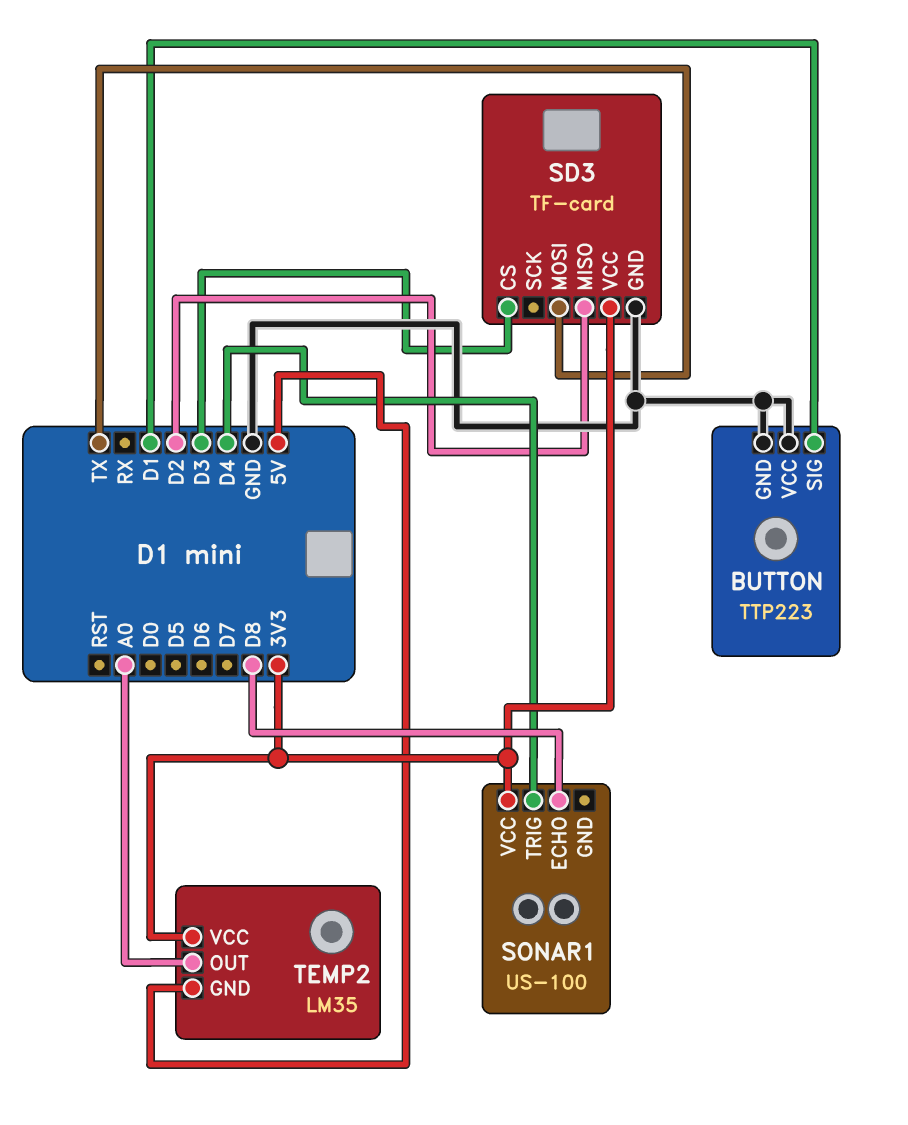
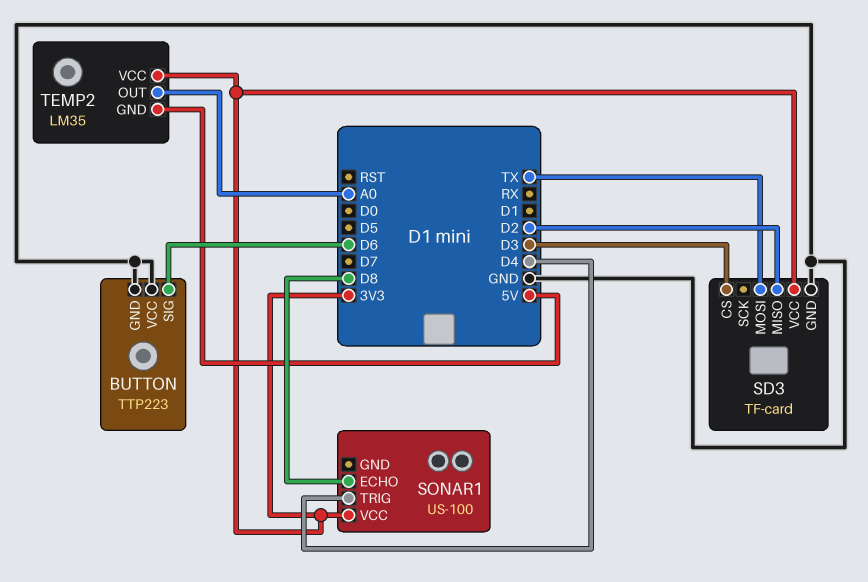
BUTTON pin SIG: D1 -> D6

